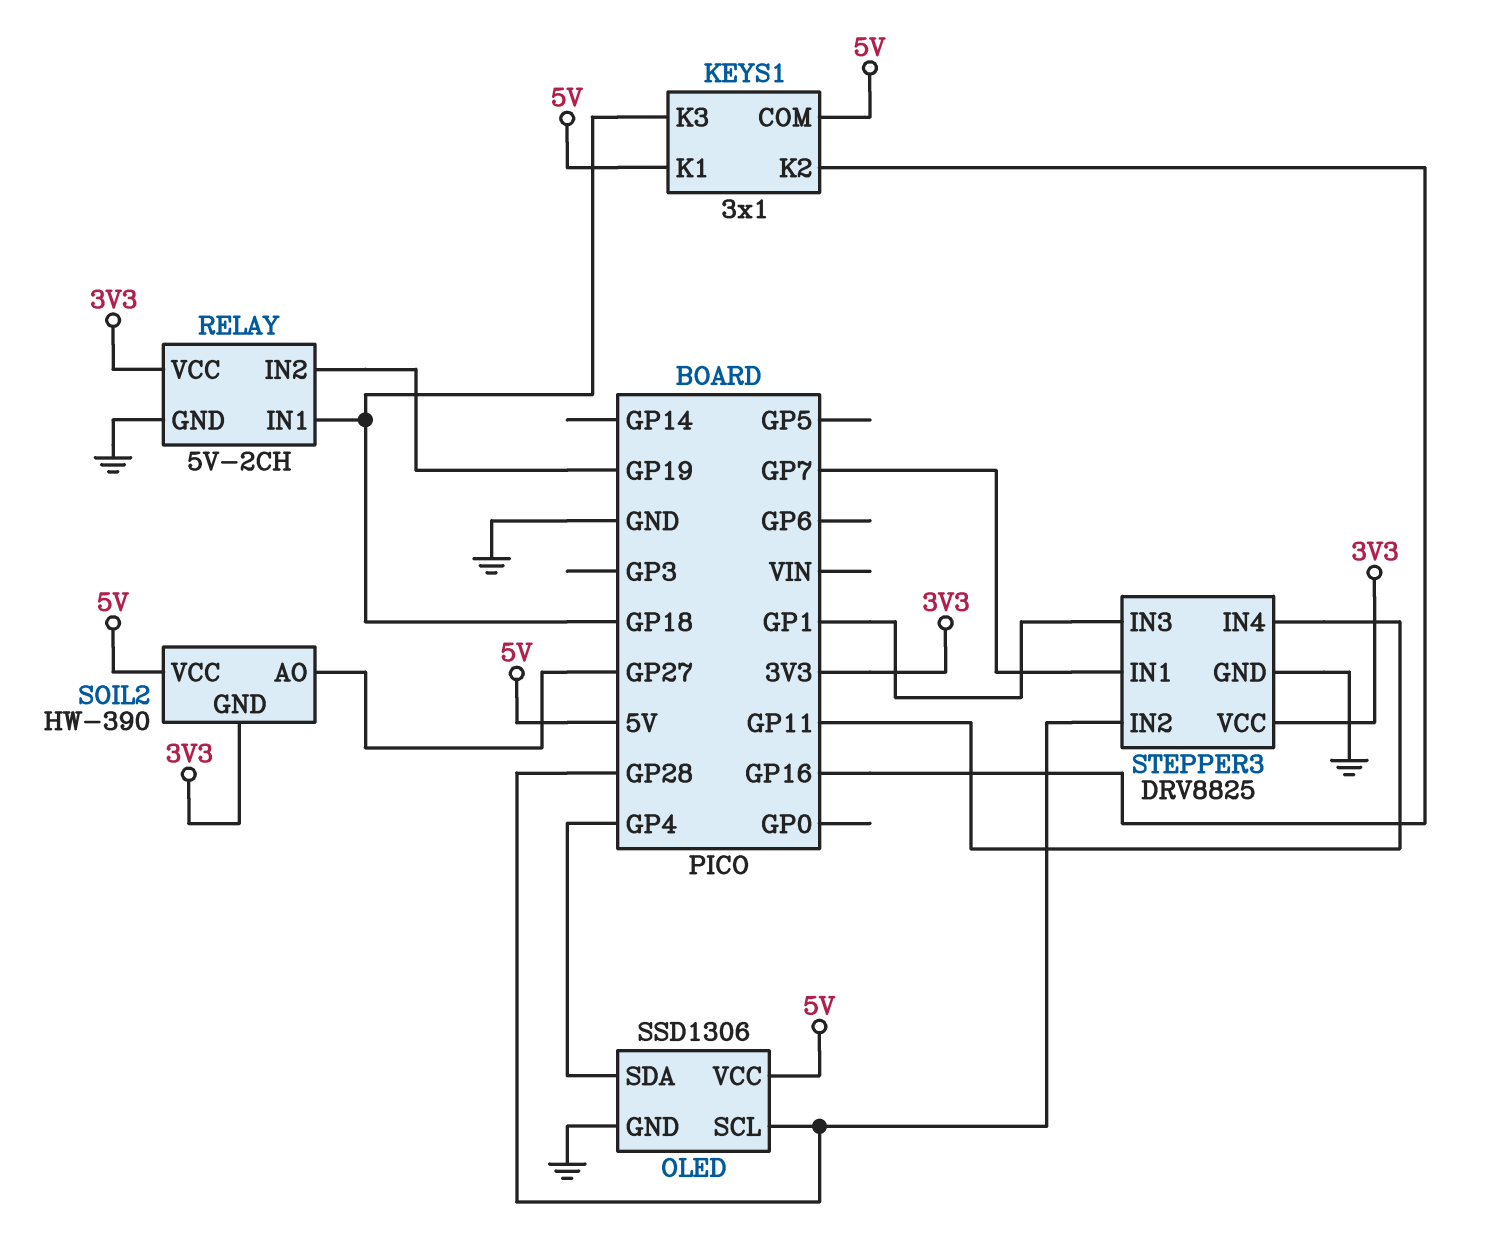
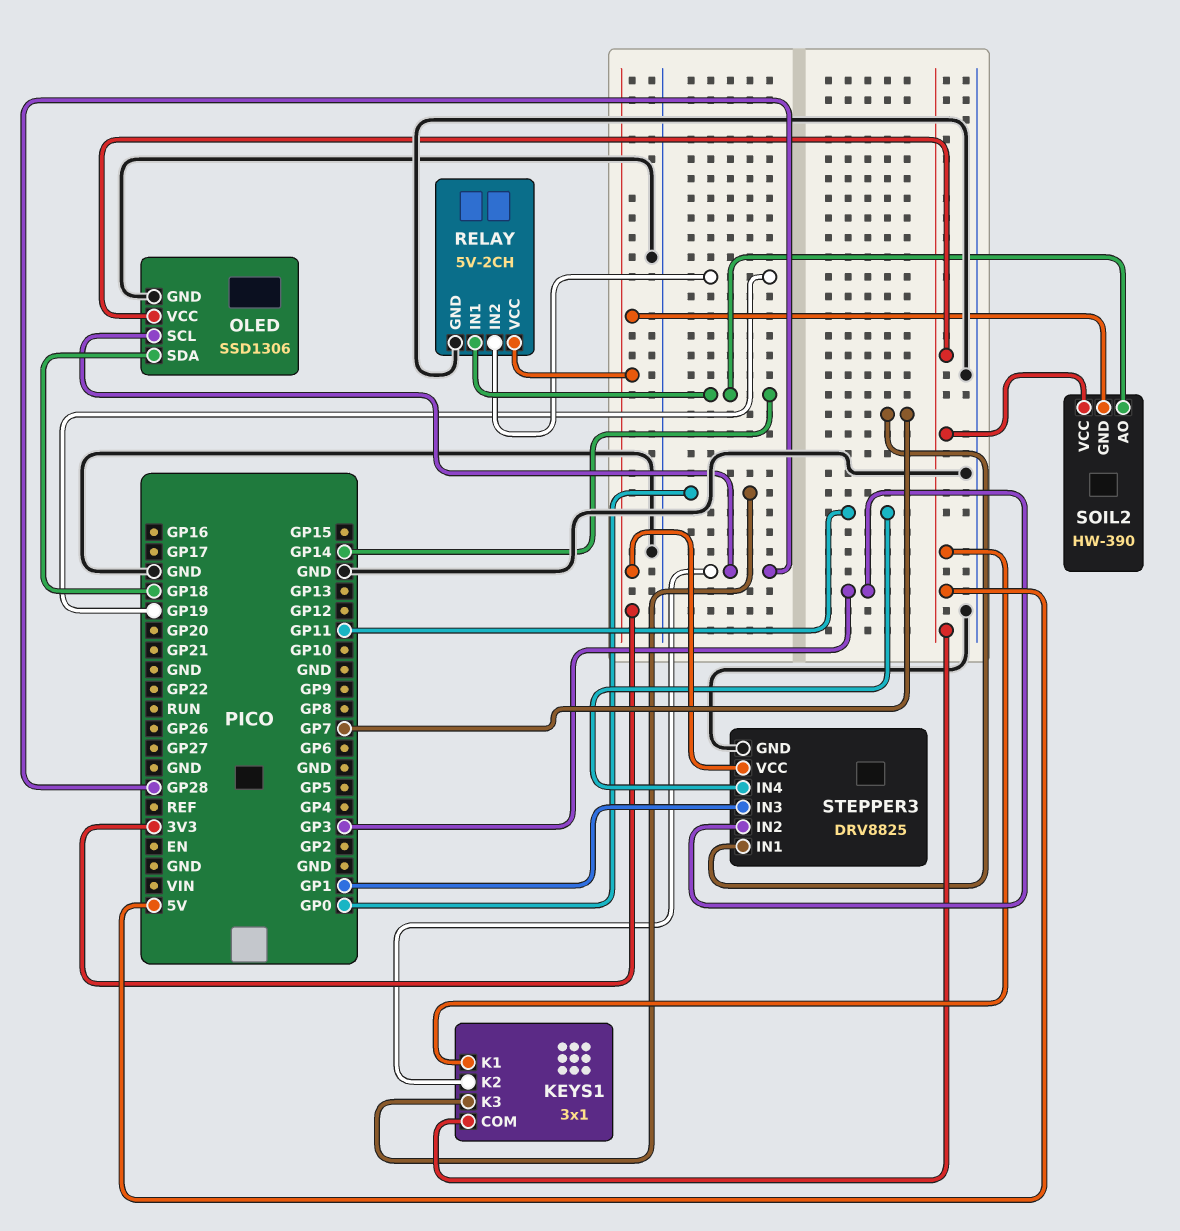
KEYS1 pin K2: GP16 -> GP28
KEYS1 pin K3: GP18 -> GP0
OLED pin SDA: GP4 -> GP18
RELAY pin IN1: GP18 -> GP14
SOIL2 pin AO: GP27 -> GP14
STEPPER3 pin IN2: GP28 -> GP3

